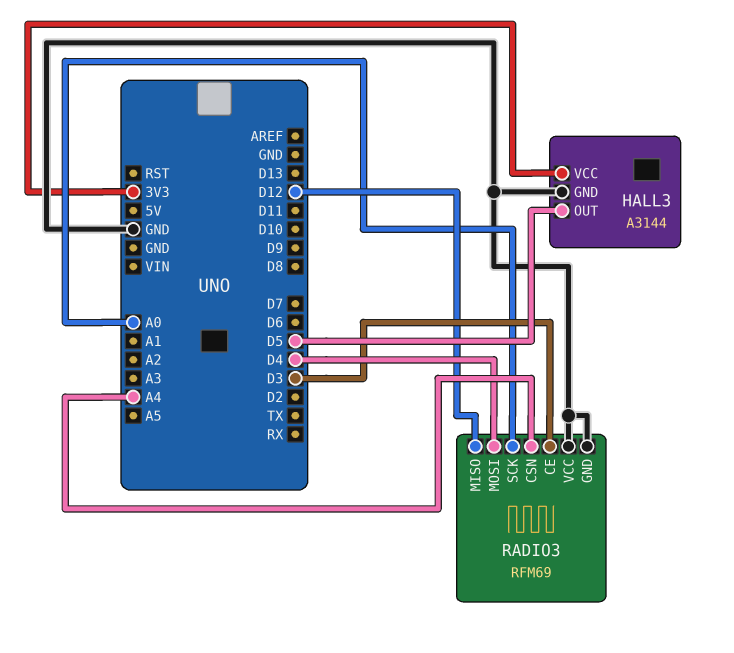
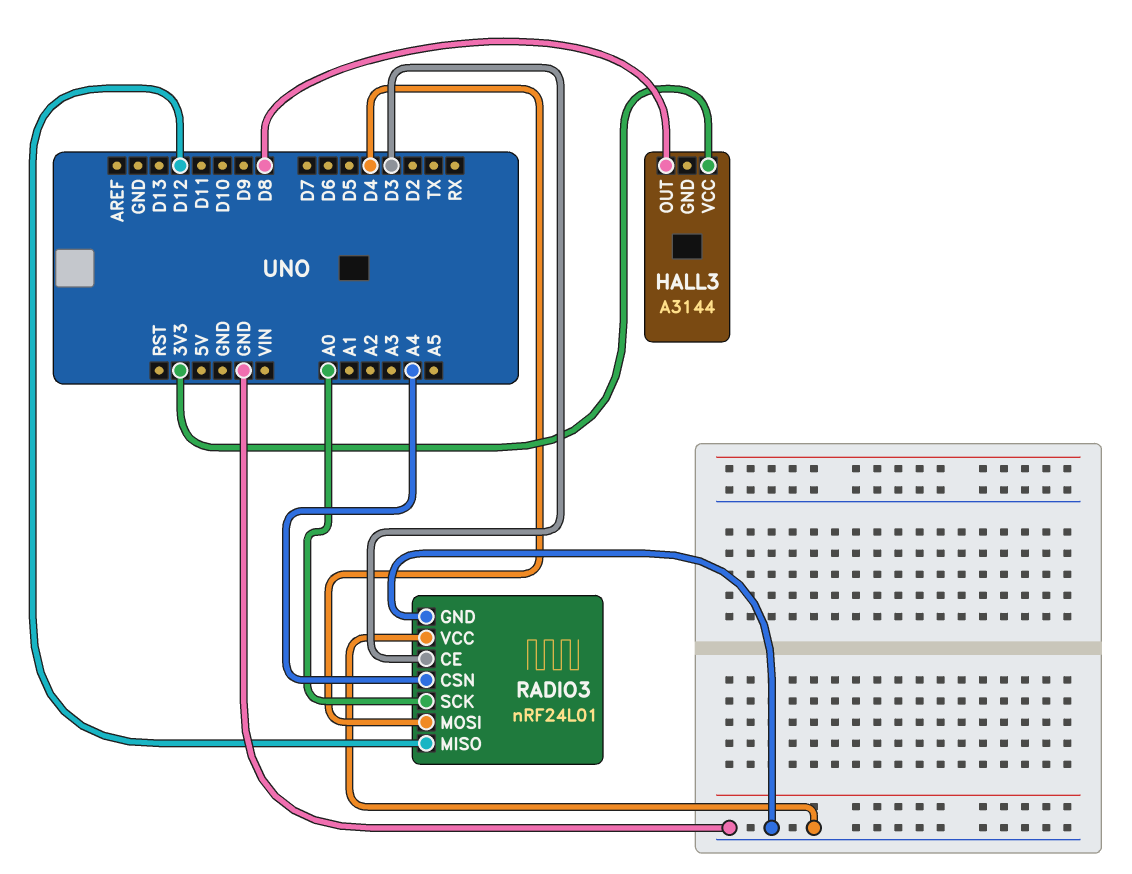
HALL3 pin GND: GND -> none
HALL3 pin OUT: D5 -> D8
RADIO3: RFM69 -> nRF24L01

